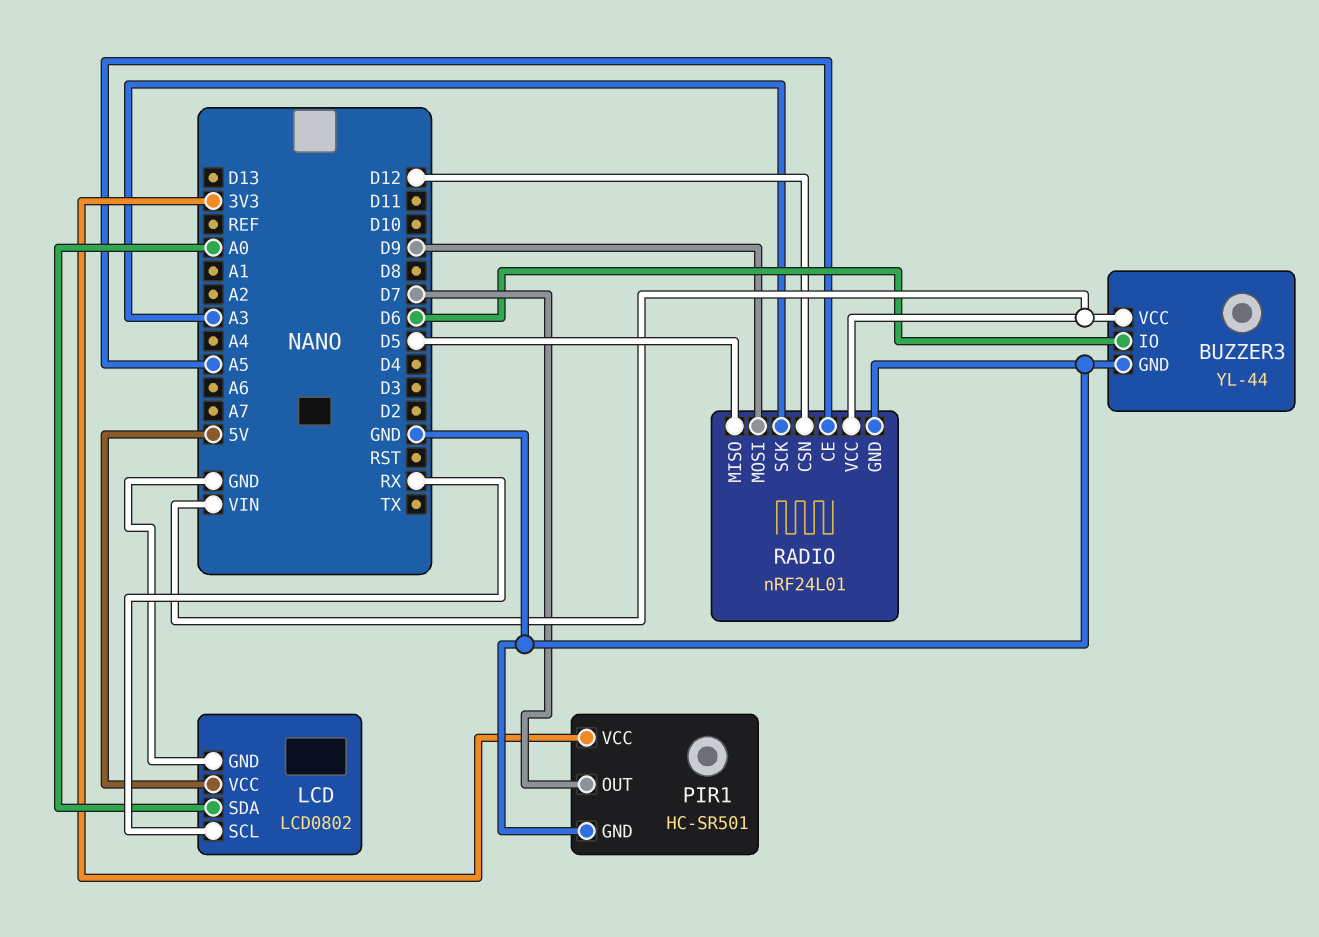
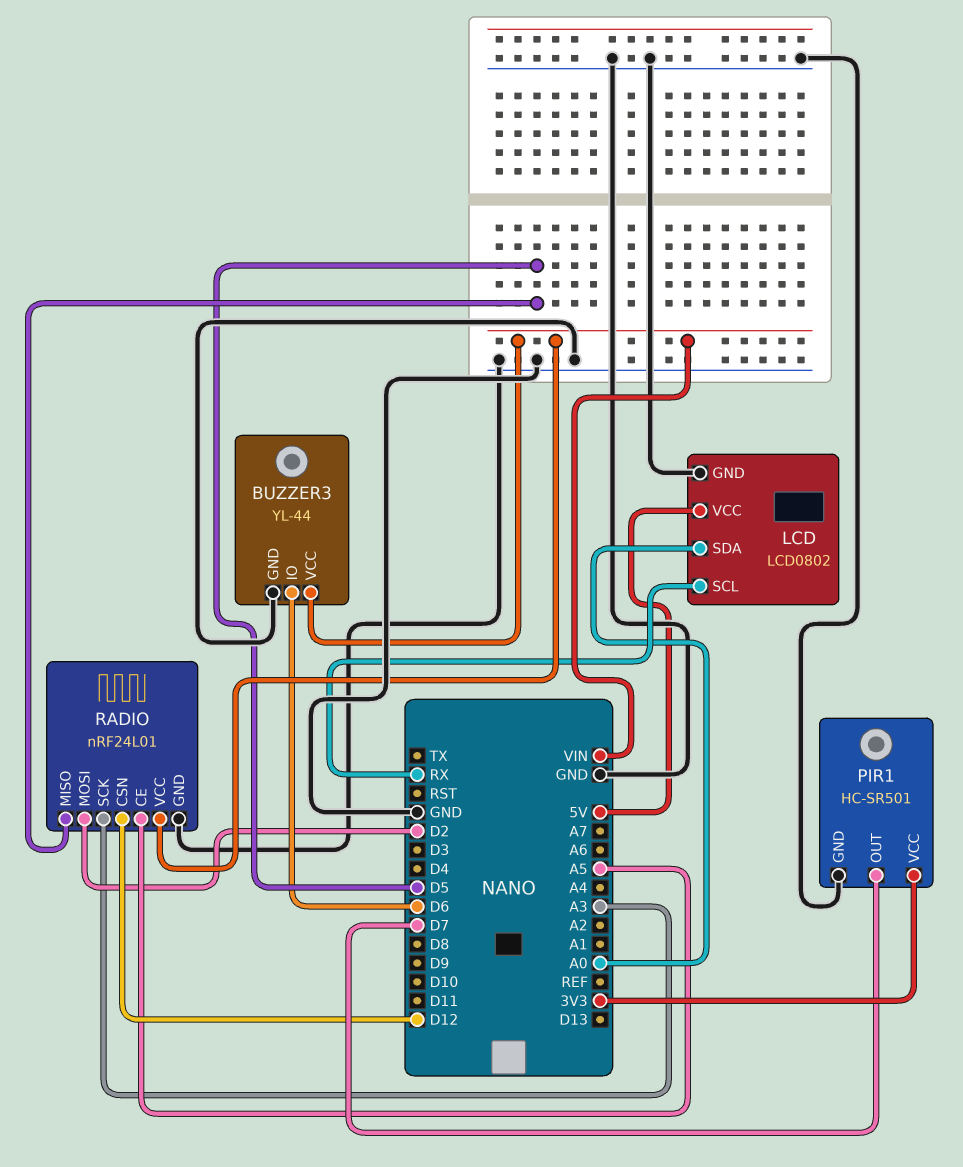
RADIO pin MOSI: D9 -> D2

